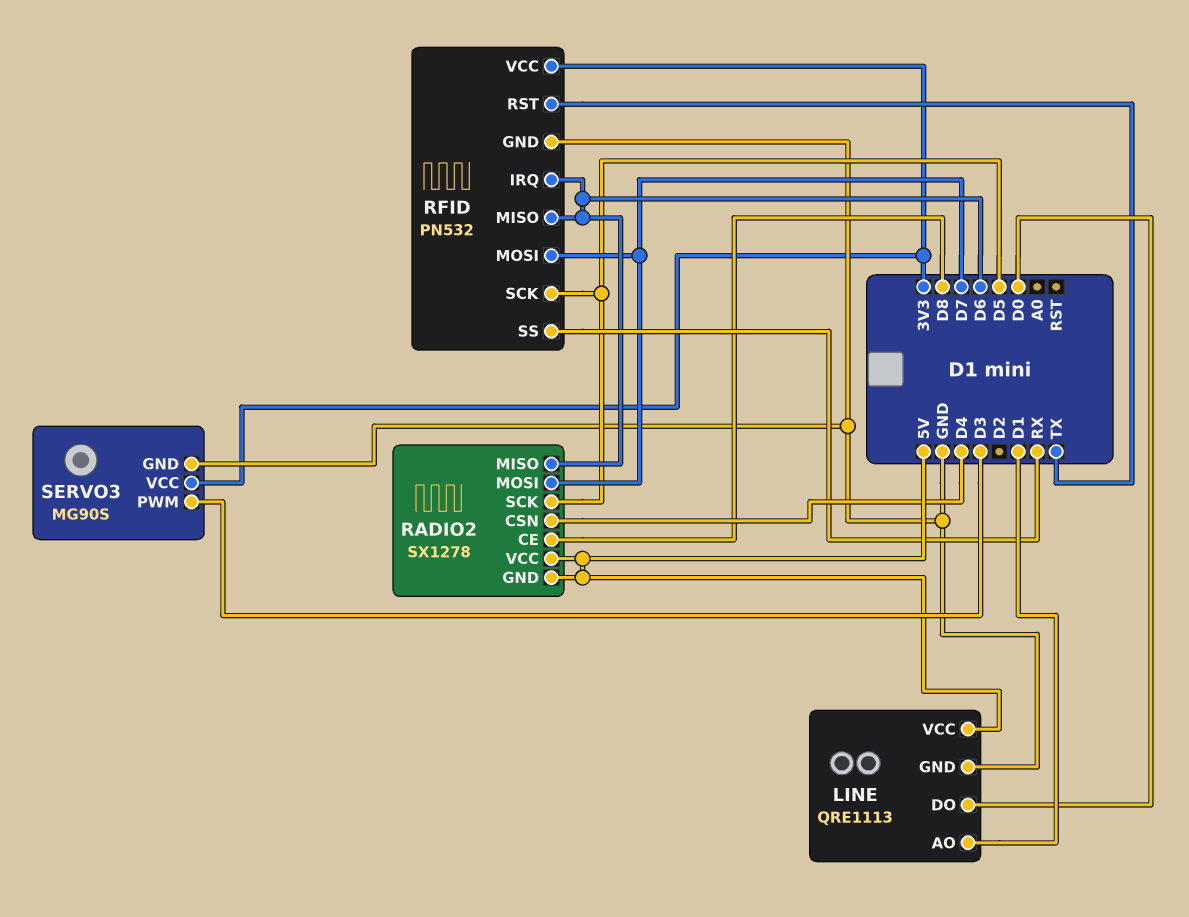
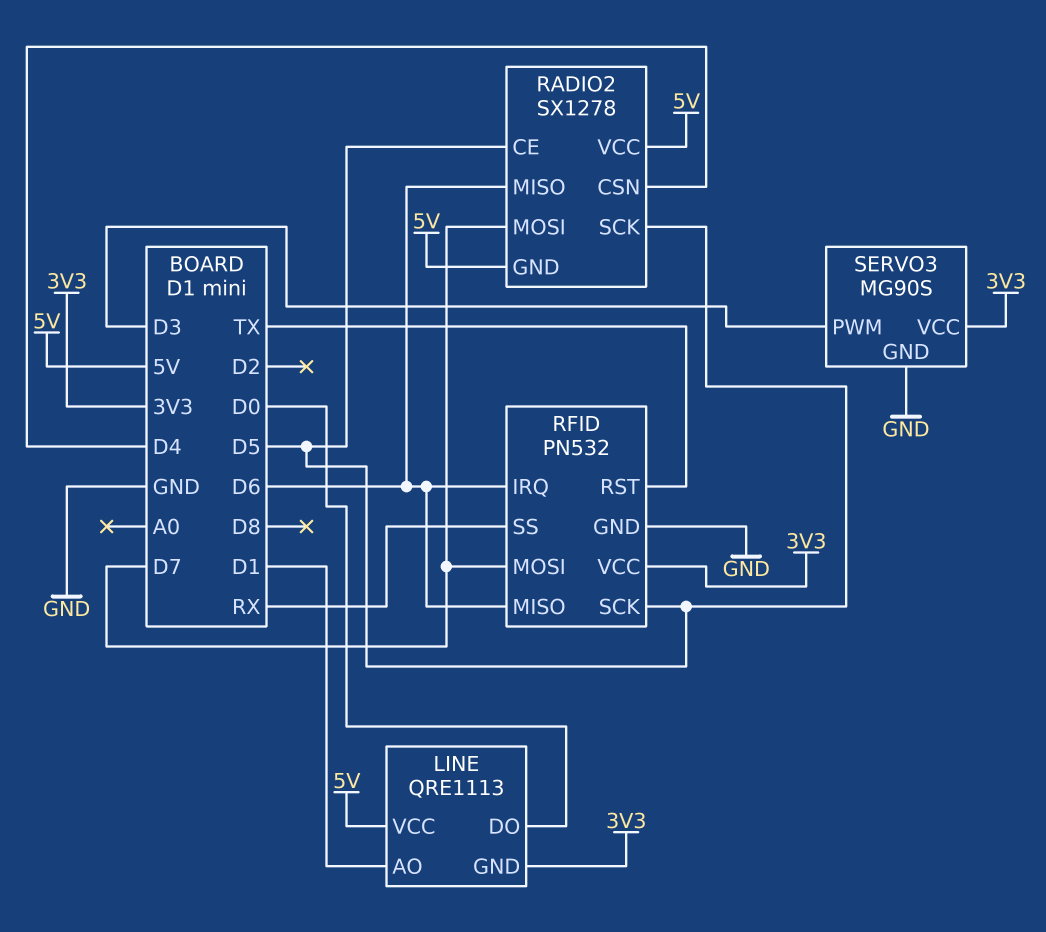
LINE pin GND: GND -> 3V3
RADIO2 pin CE: D8 -> D5

